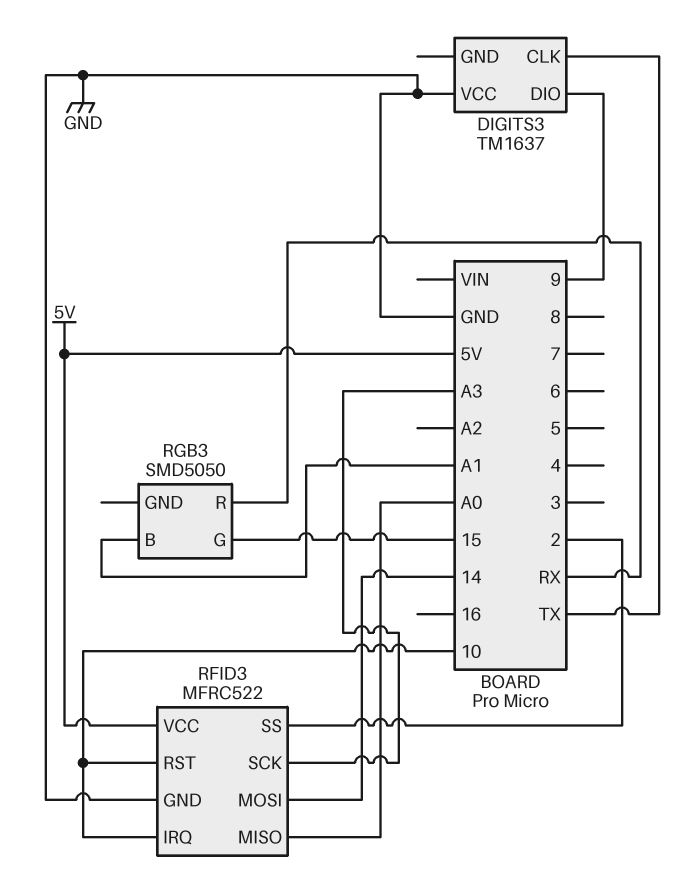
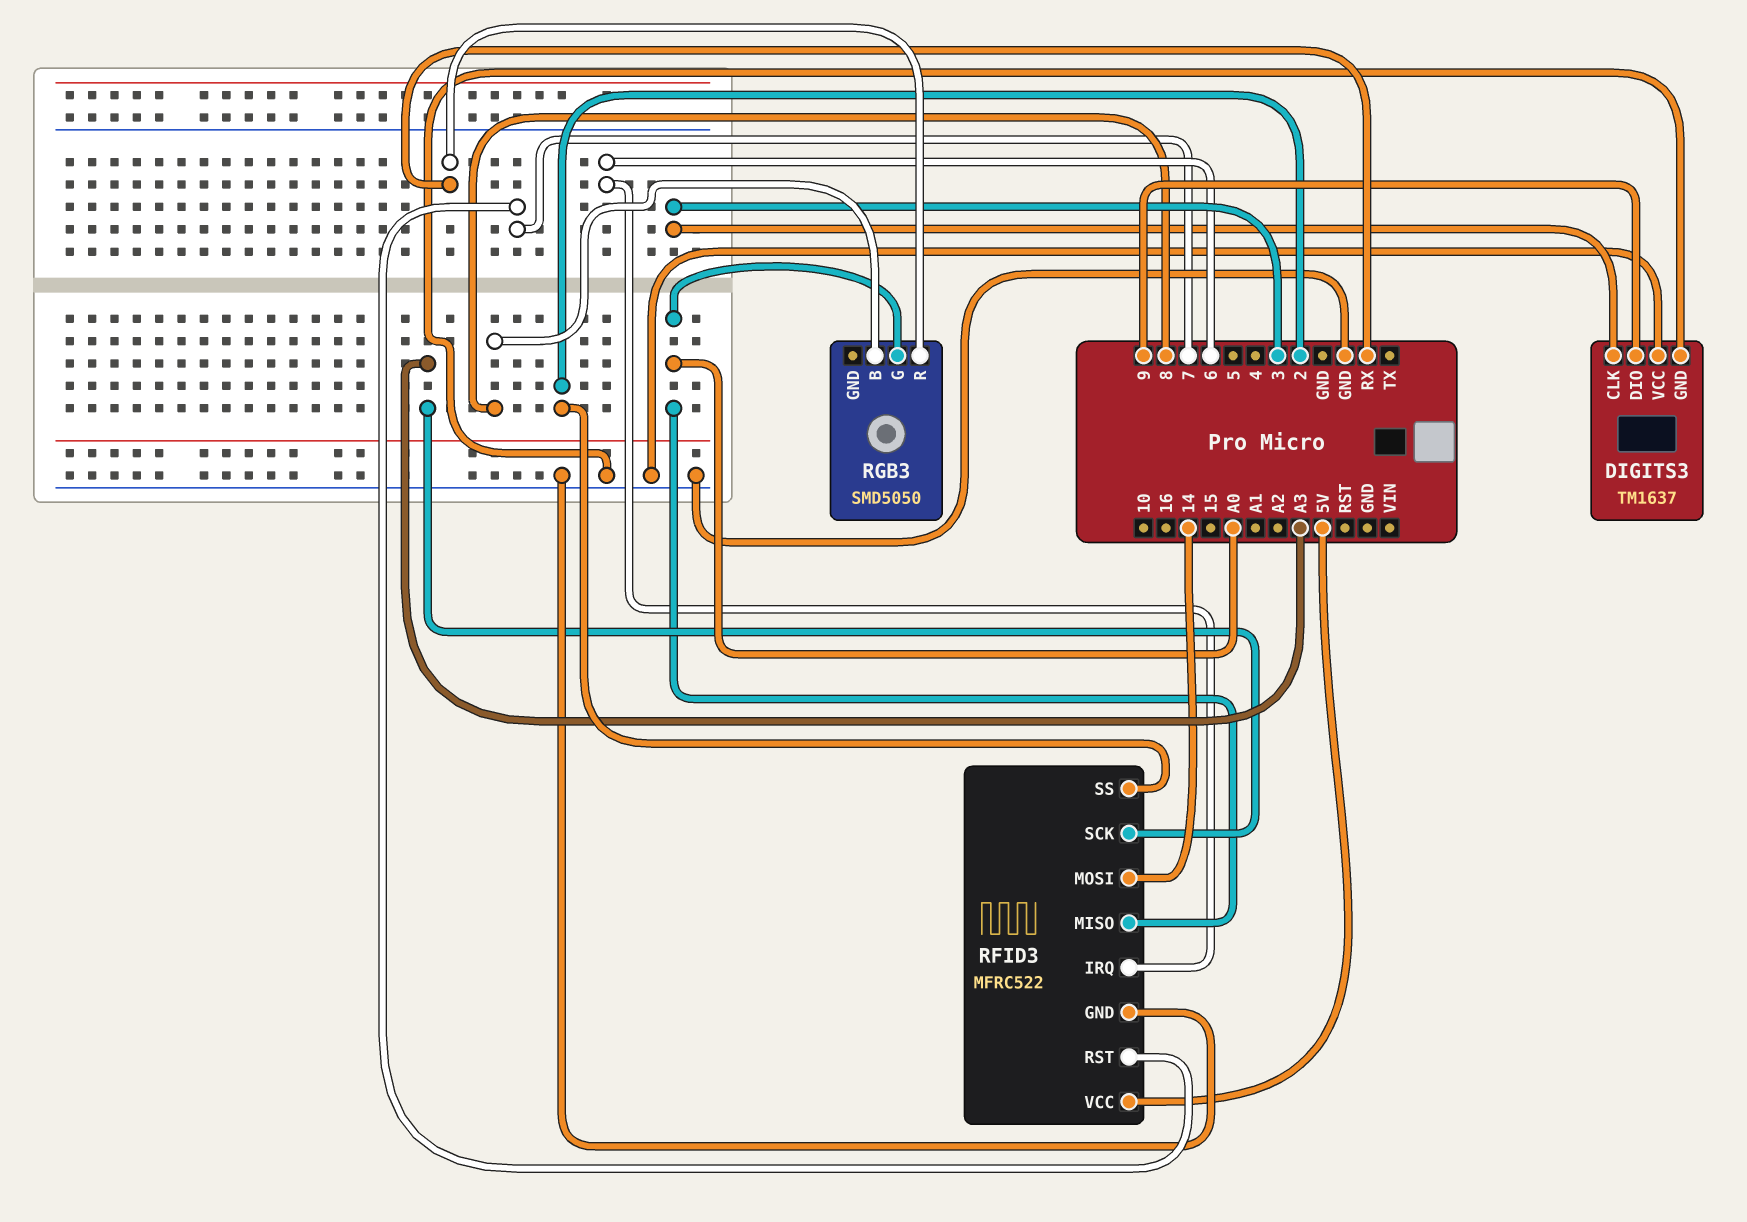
DIGITS3 pin CLK: TX -> 3
DIGITS3 pin GND: none -> GND
RFID3 pin IRQ: 10 -> 6
RFID3 pin RST: 10 -> 7
RGB3 pin B: A1 -> 8
RGB3 pin G: 15 -> A0

